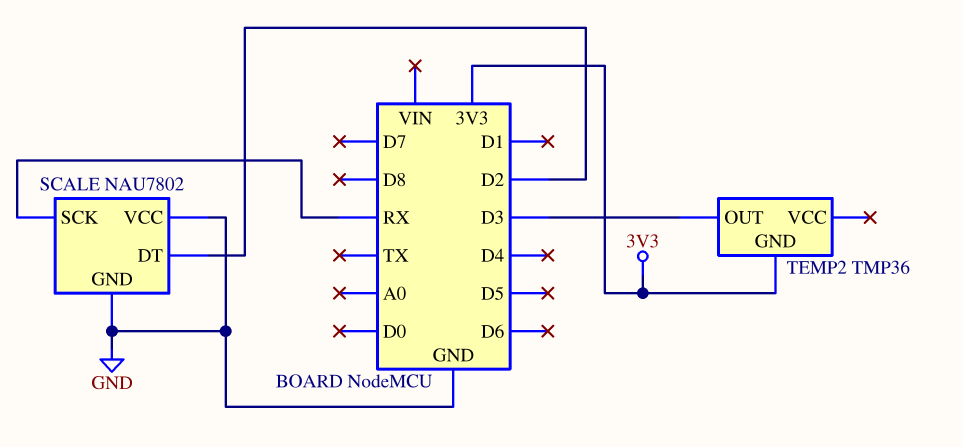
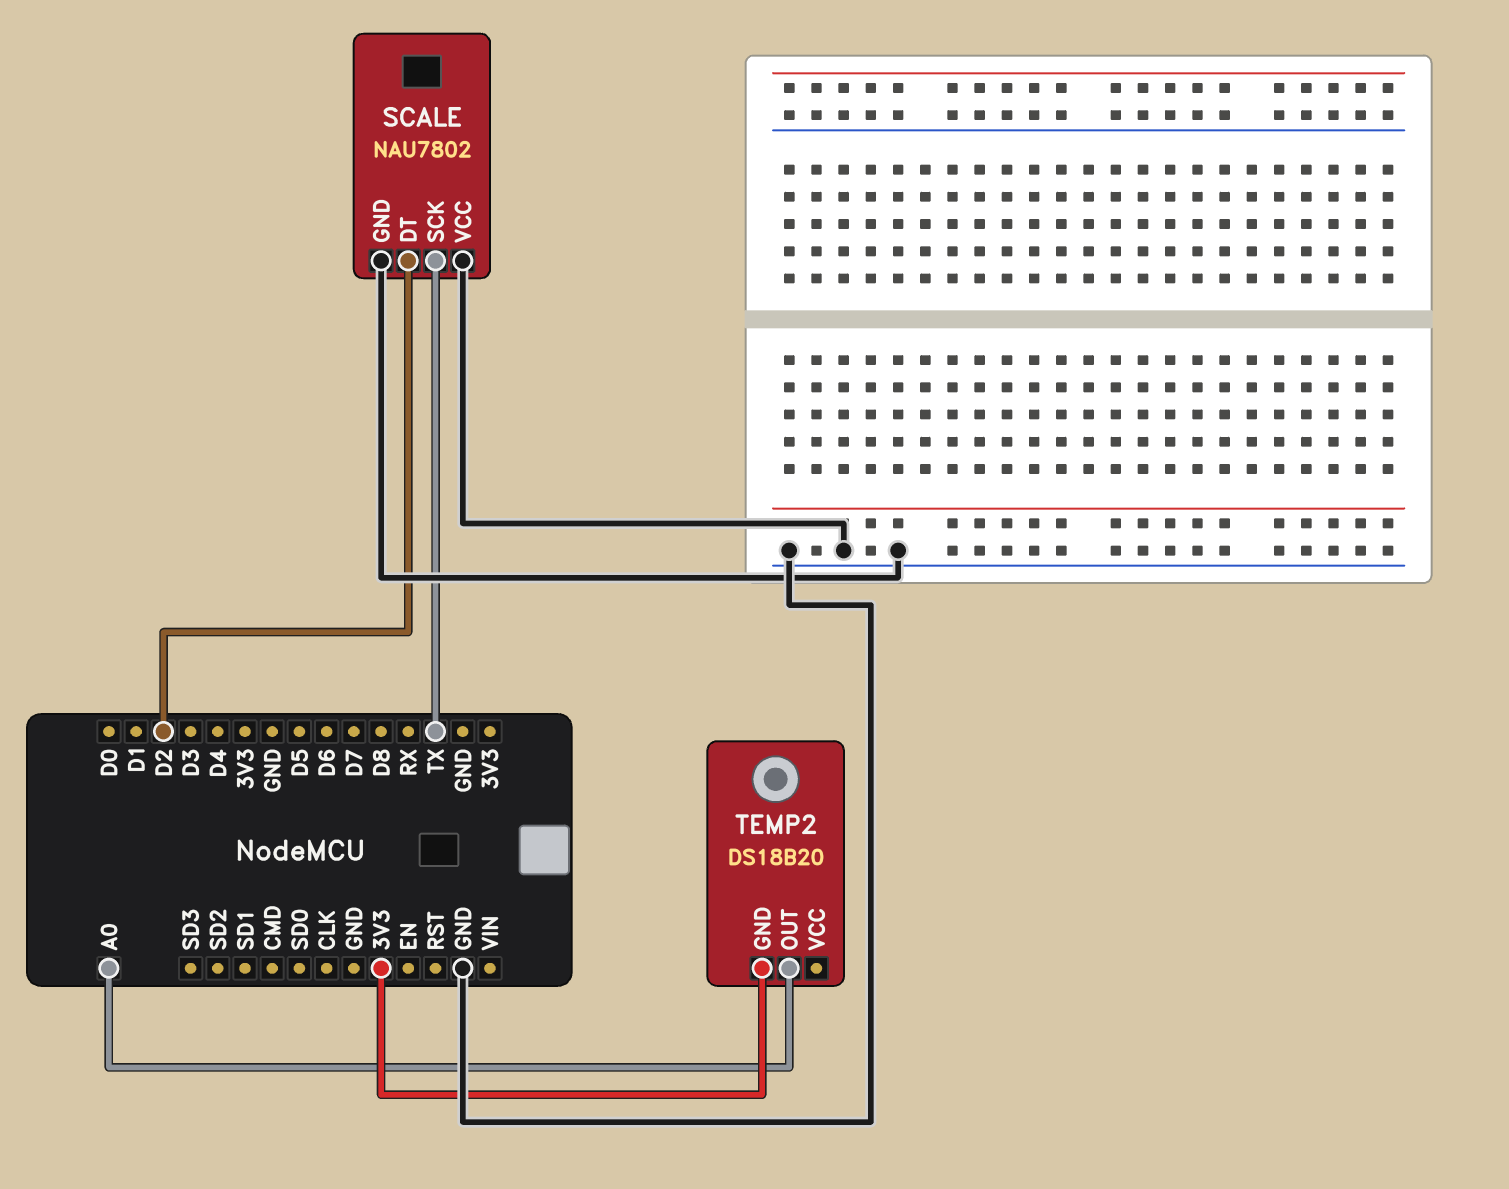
SCALE pin SCK: RX -> TX
TEMP2: TMP36 -> DS18B20
TEMP2 pin OUT: D3 -> A0

